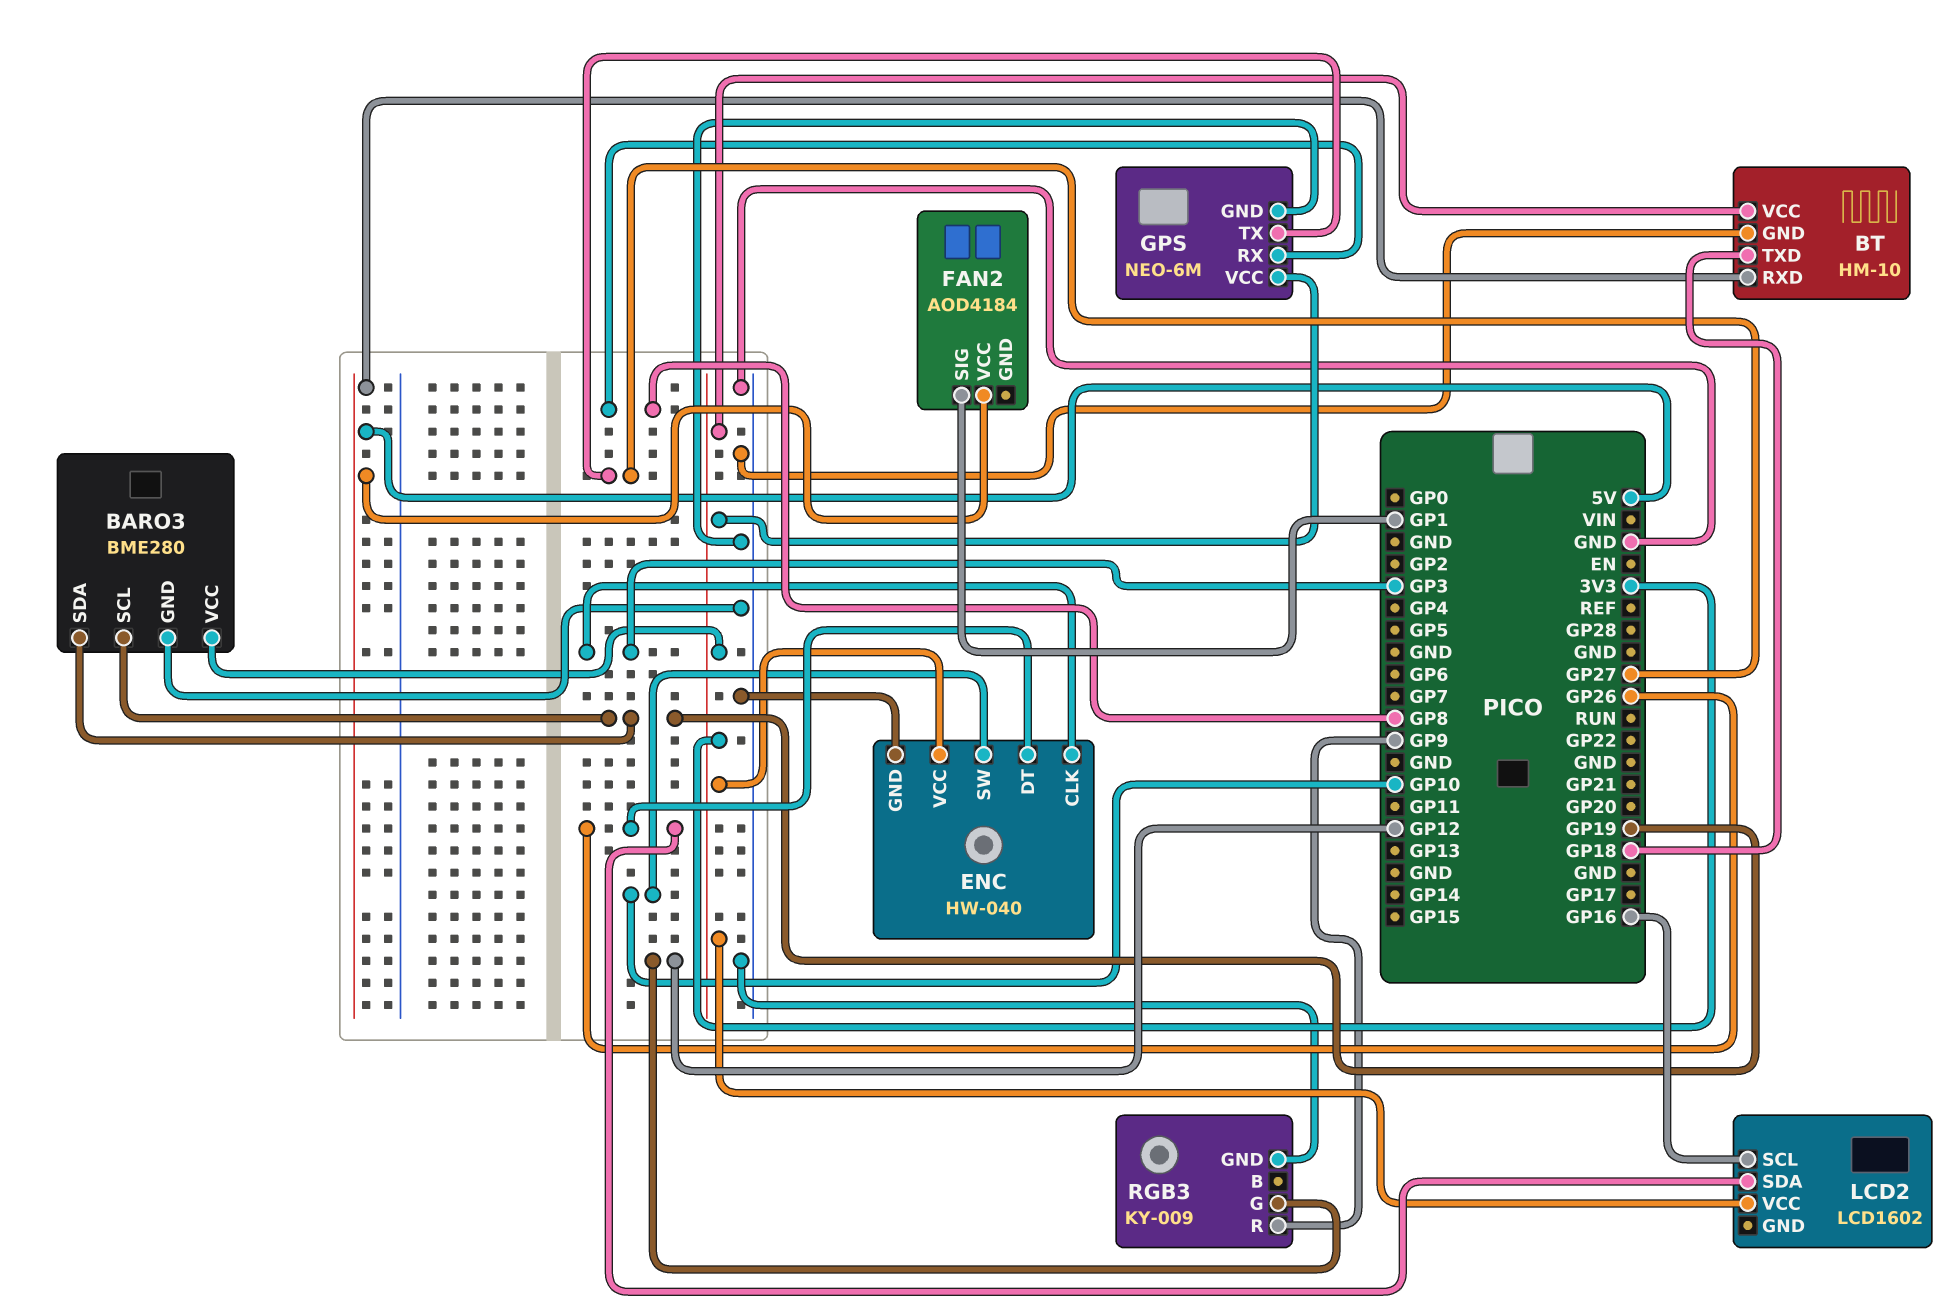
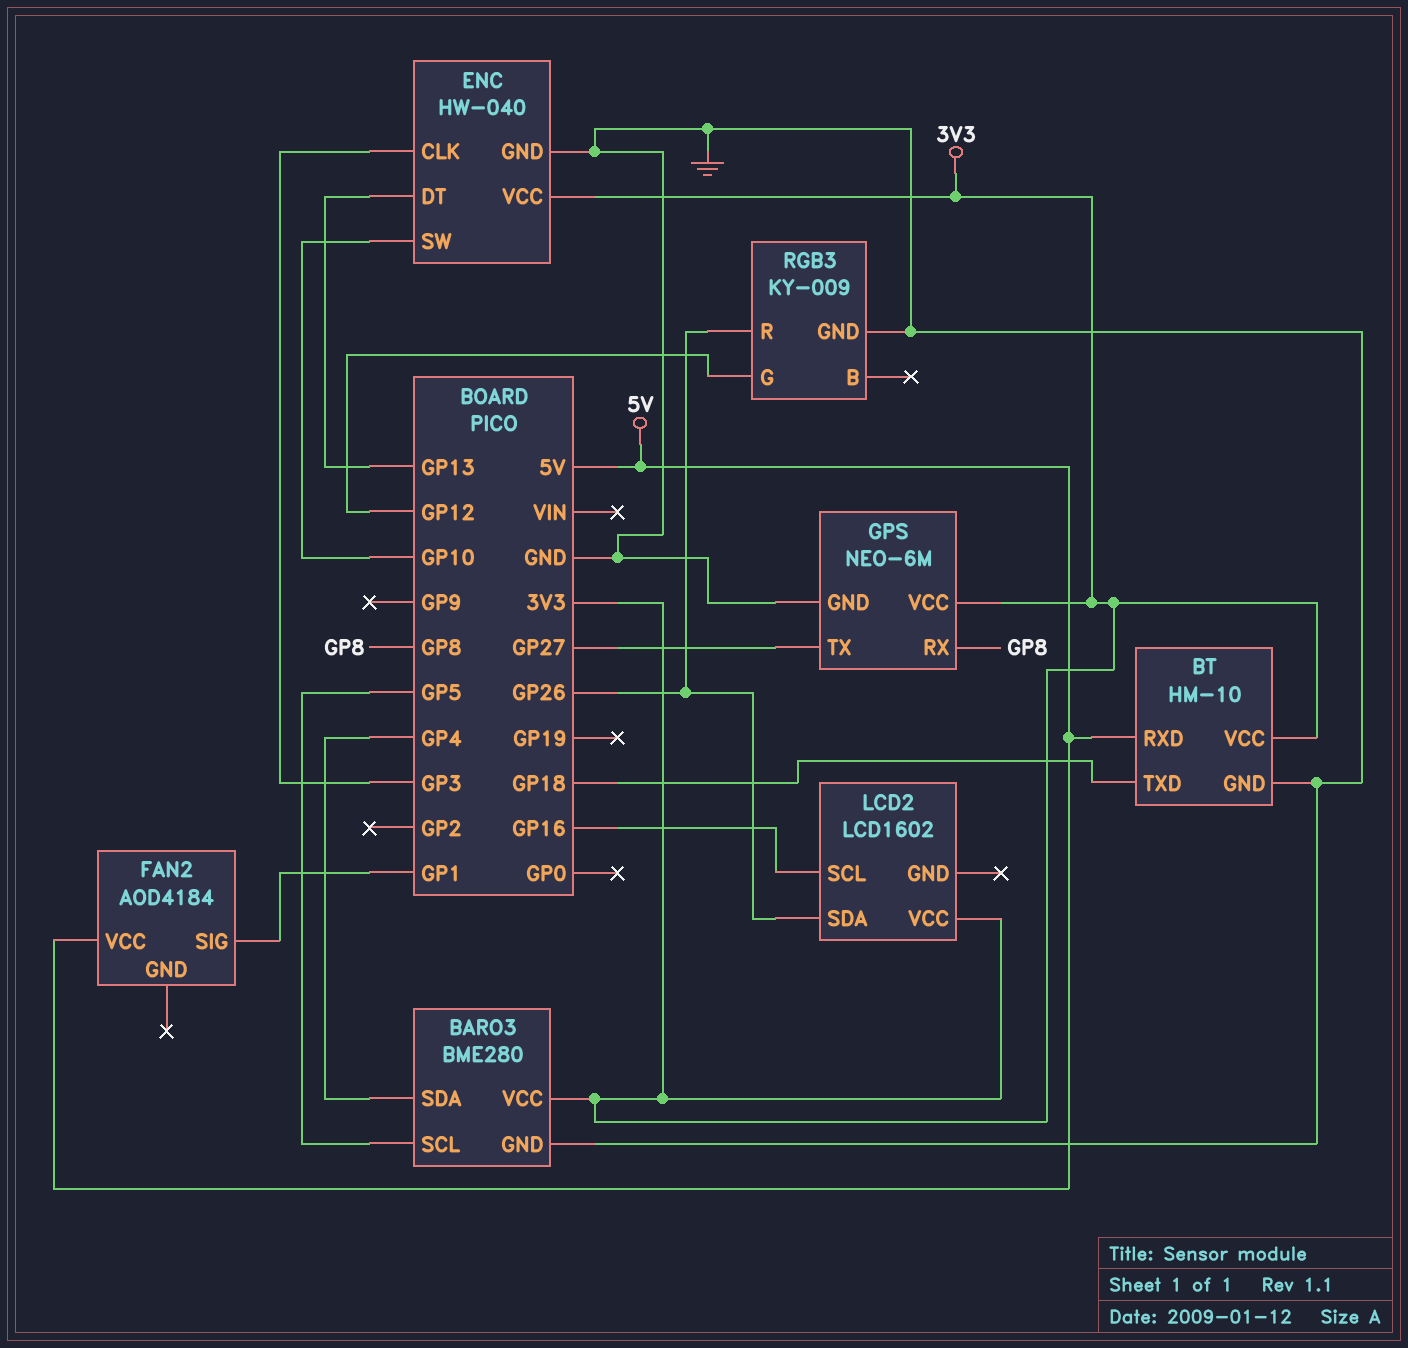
BARO3 pin SCL: GP19 -> GP5
BARO3 pin SDA: GP19 -> GP4
ENC pin DT: GP26 -> GP13
RGB3 pin R: GP9 -> GP26

